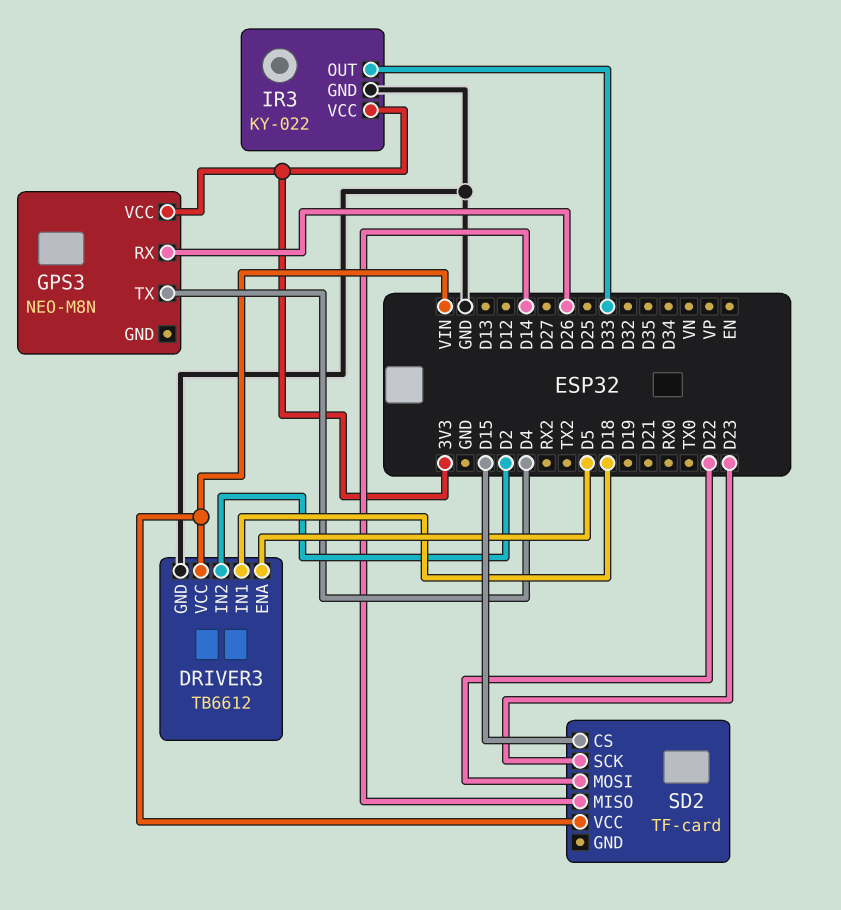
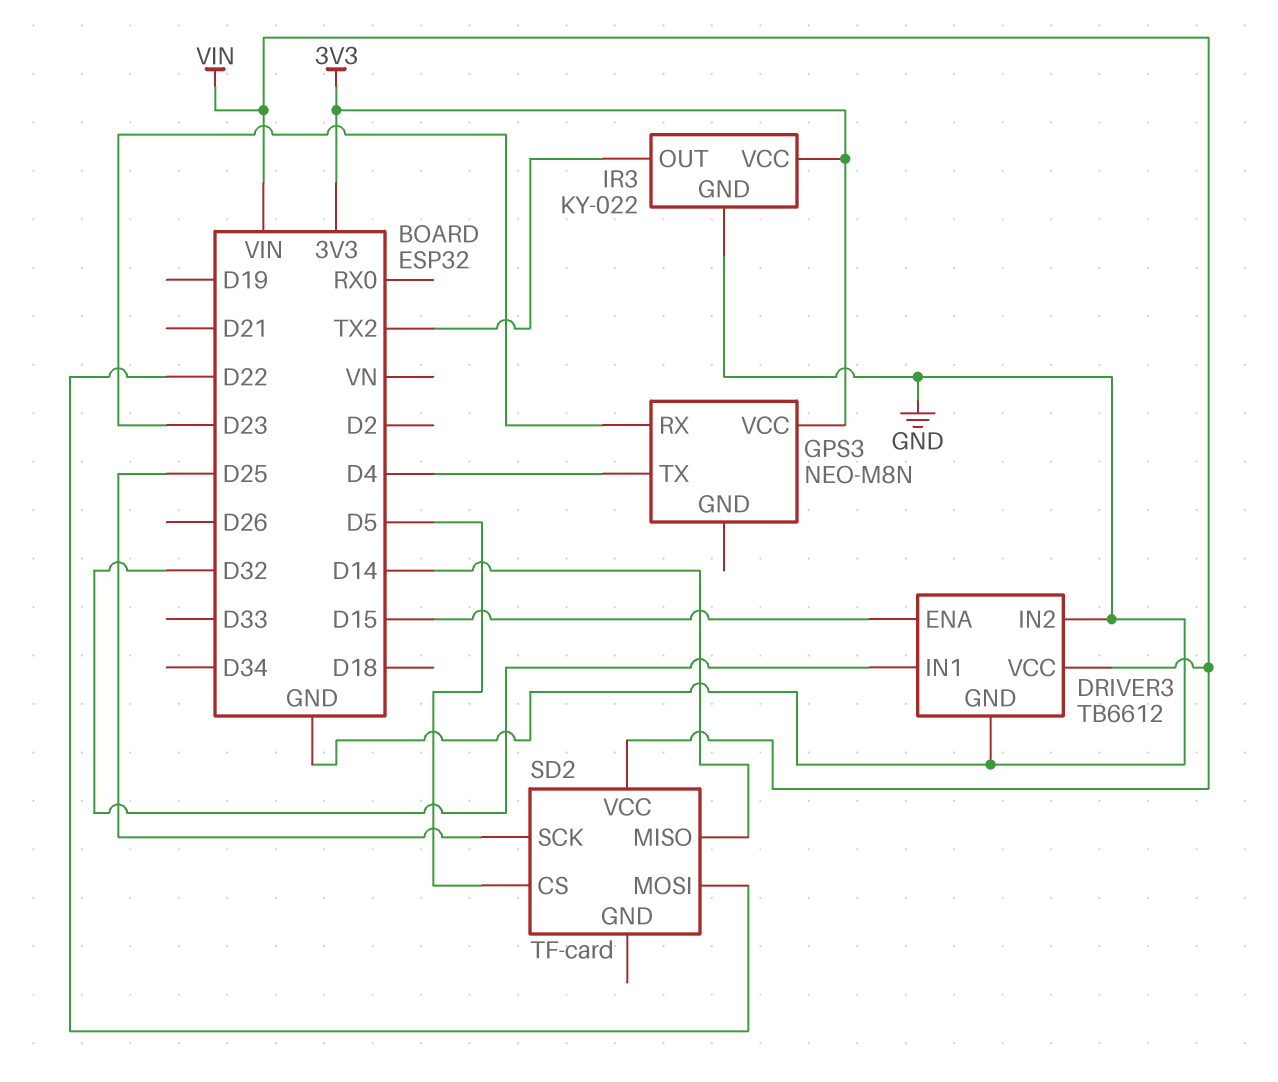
DRIVER3 pin ENA: D5 -> D15
DRIVER3 pin IN1: D18 -> D32
DRIVER3 pin IN2: D2 -> GND
GPS3 pin RX: D26 -> D23
IR3 pin OUT: D33 -> TX2
SD2 pin CS: D15 -> D5
SD2 pin SCK: D23 -> D25

